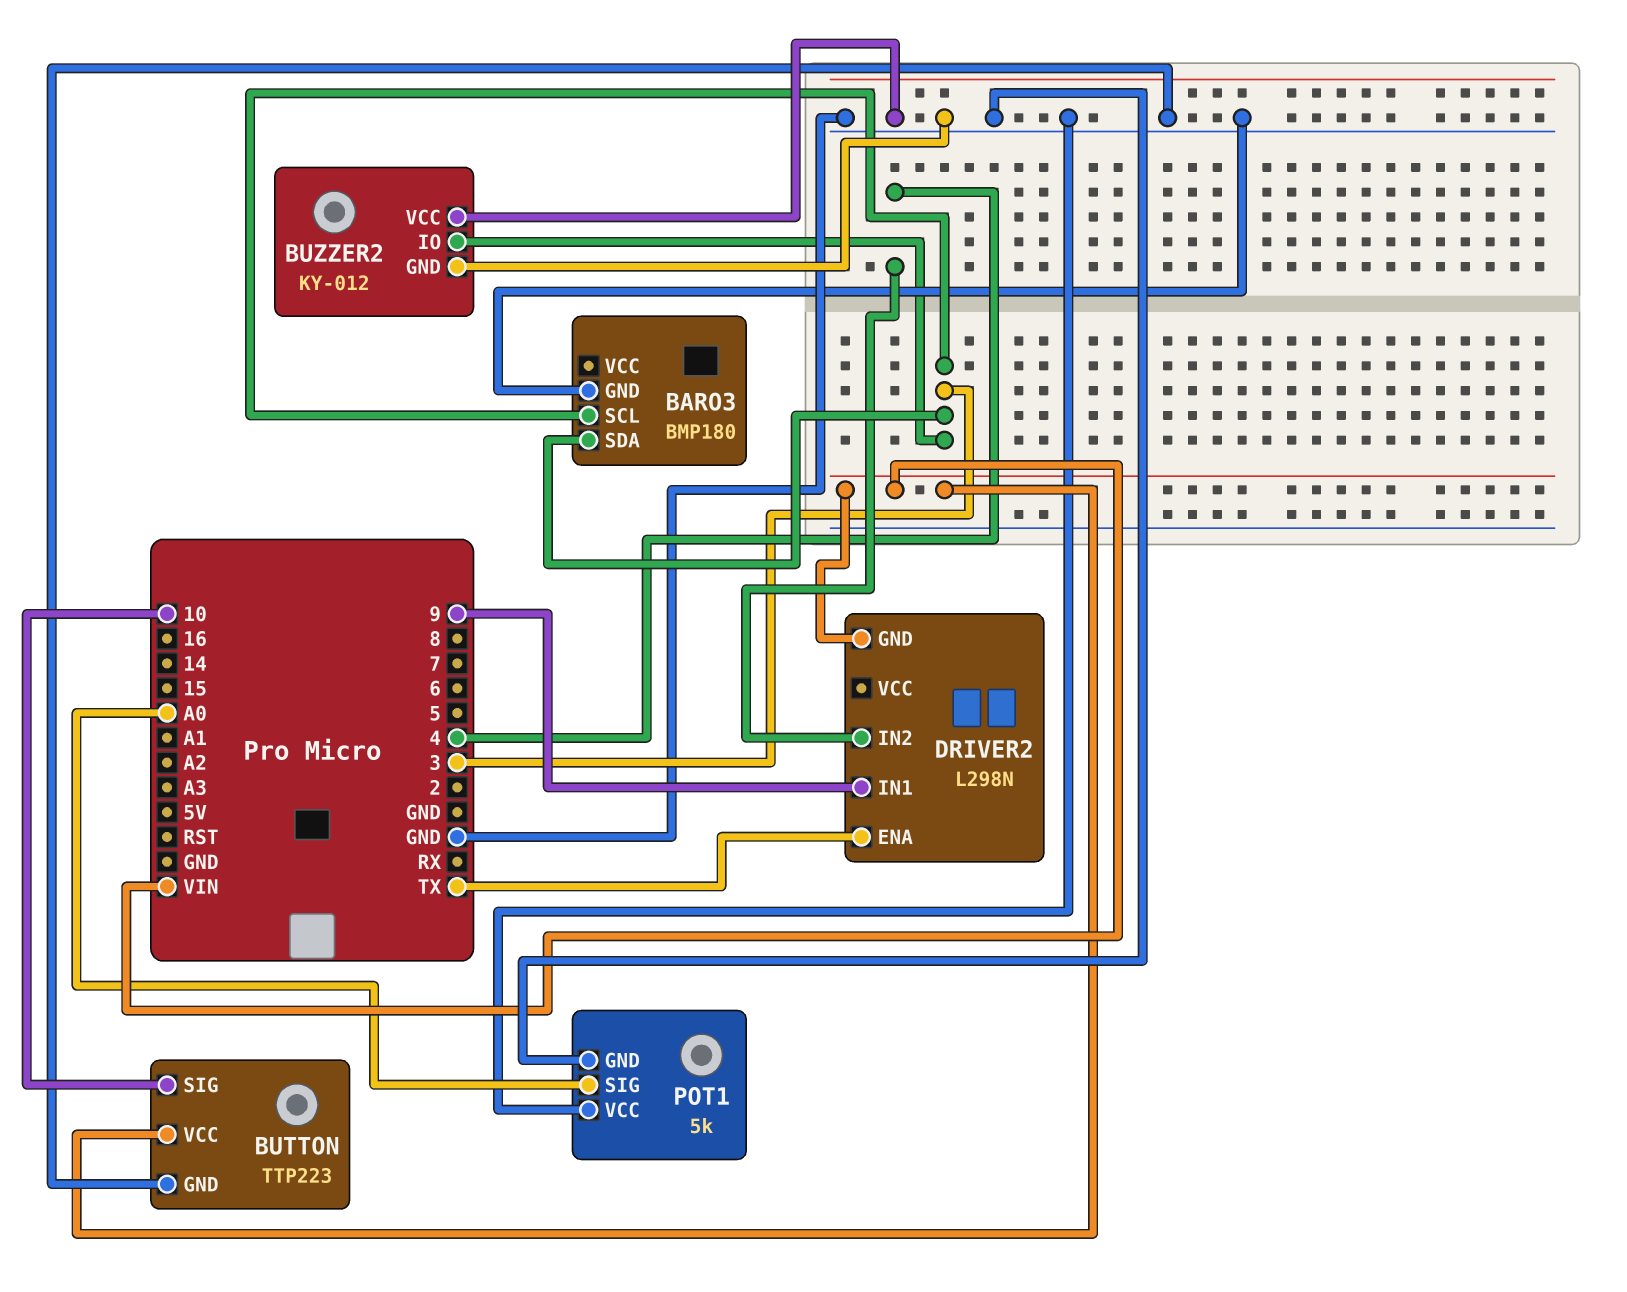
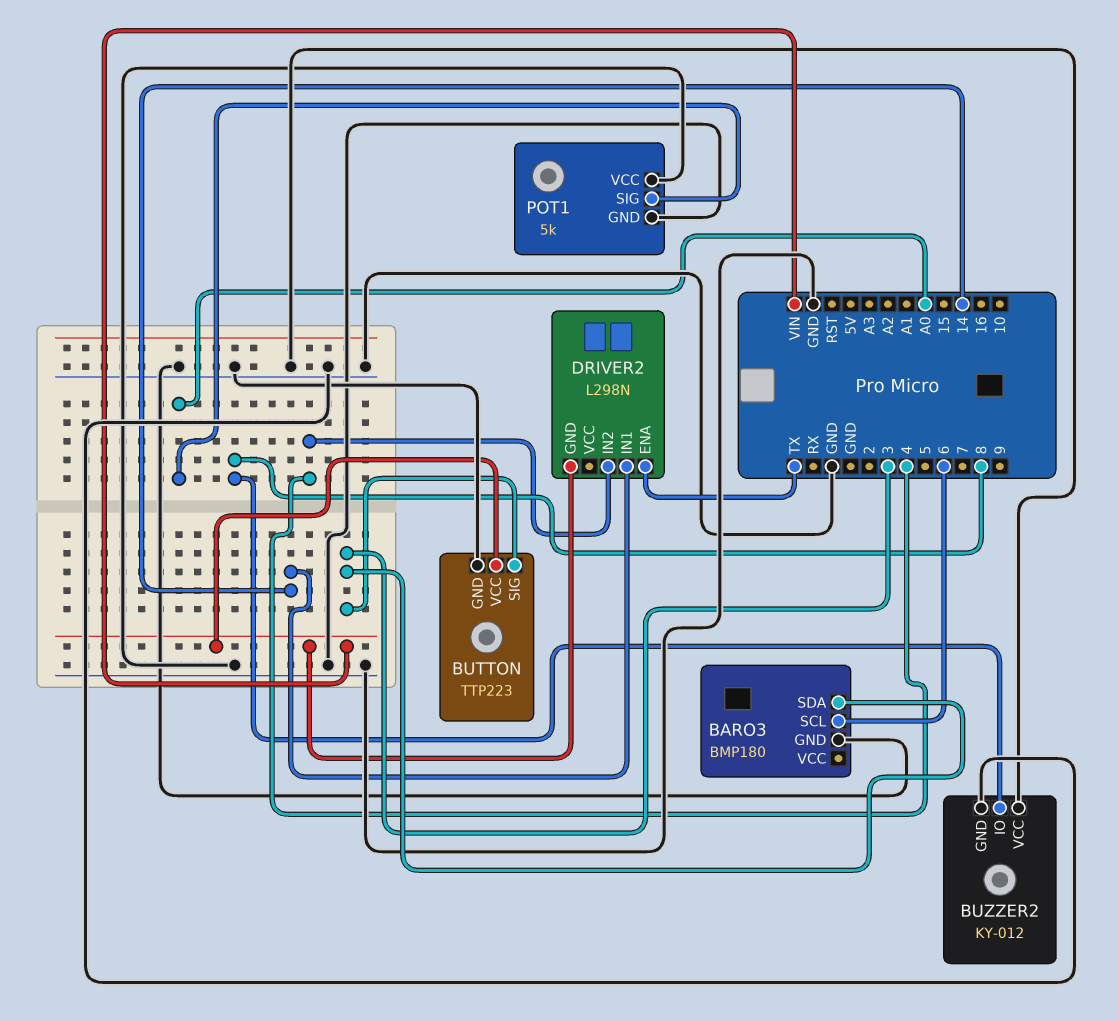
BARO3 pin SCL: 3 -> 6
BUTTON pin SIG: 10 -> 3
BUZZER2 pin IO: 3 -> 8
DRIVER2 pin IN1: 9 -> 14

